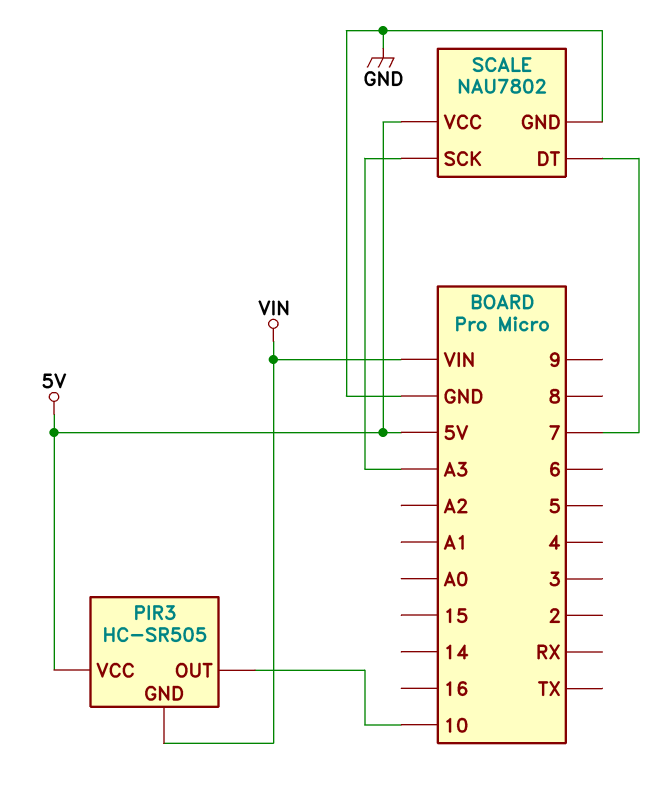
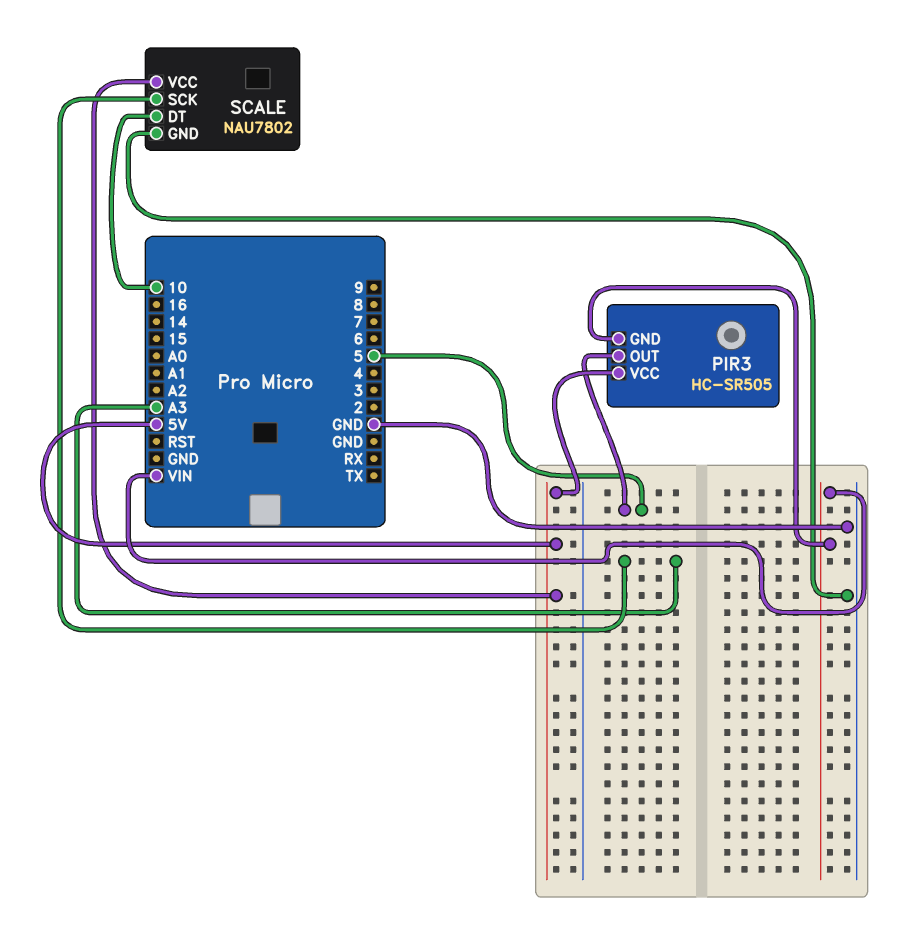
PIR3 pin OUT: 10 -> 5
SCALE pin DT: 7 -> 10

